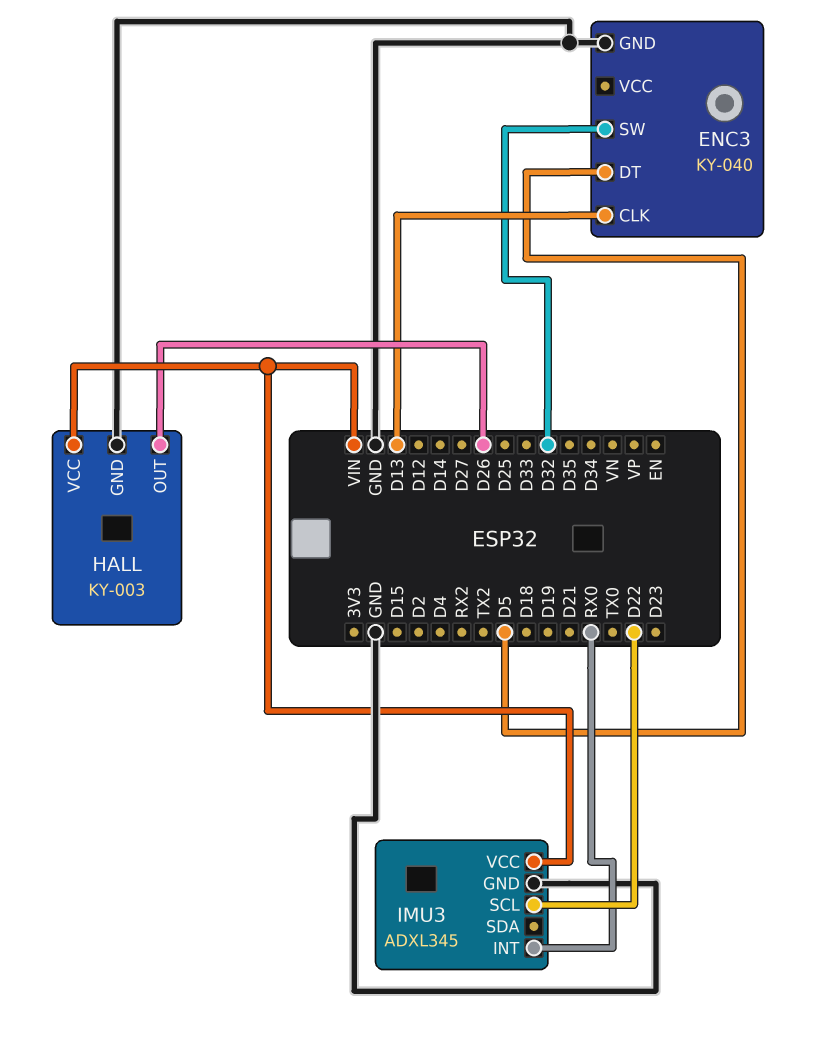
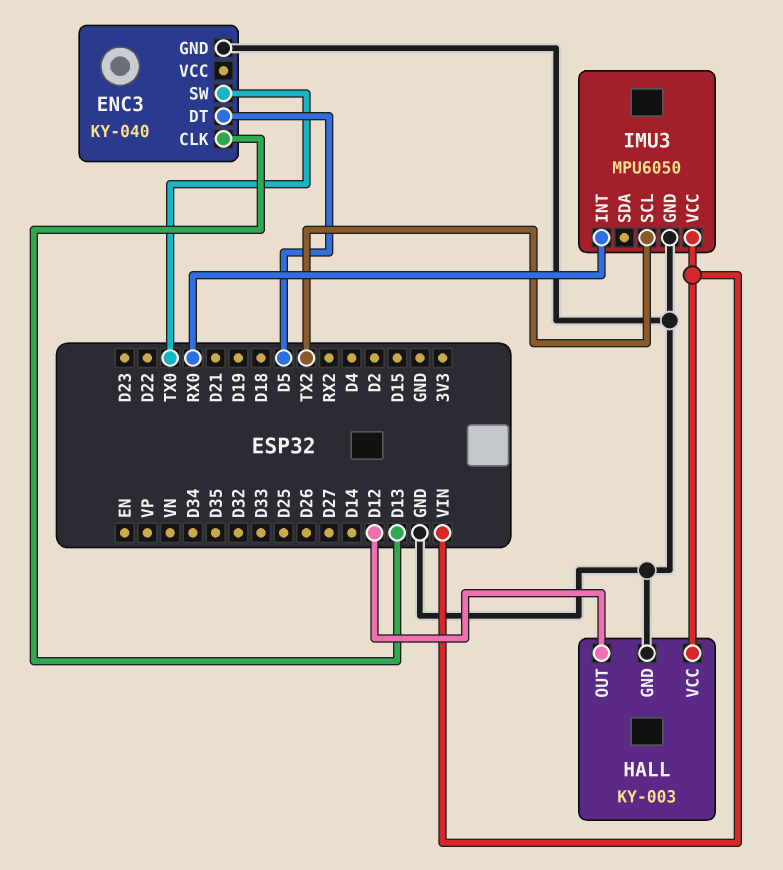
ENC3 pin SW: D32 -> TX0
HALL pin OUT: D26 -> D12
IMU3: ADXL345 -> MPU6050
IMU3 pin SCL: D22 -> TX2

